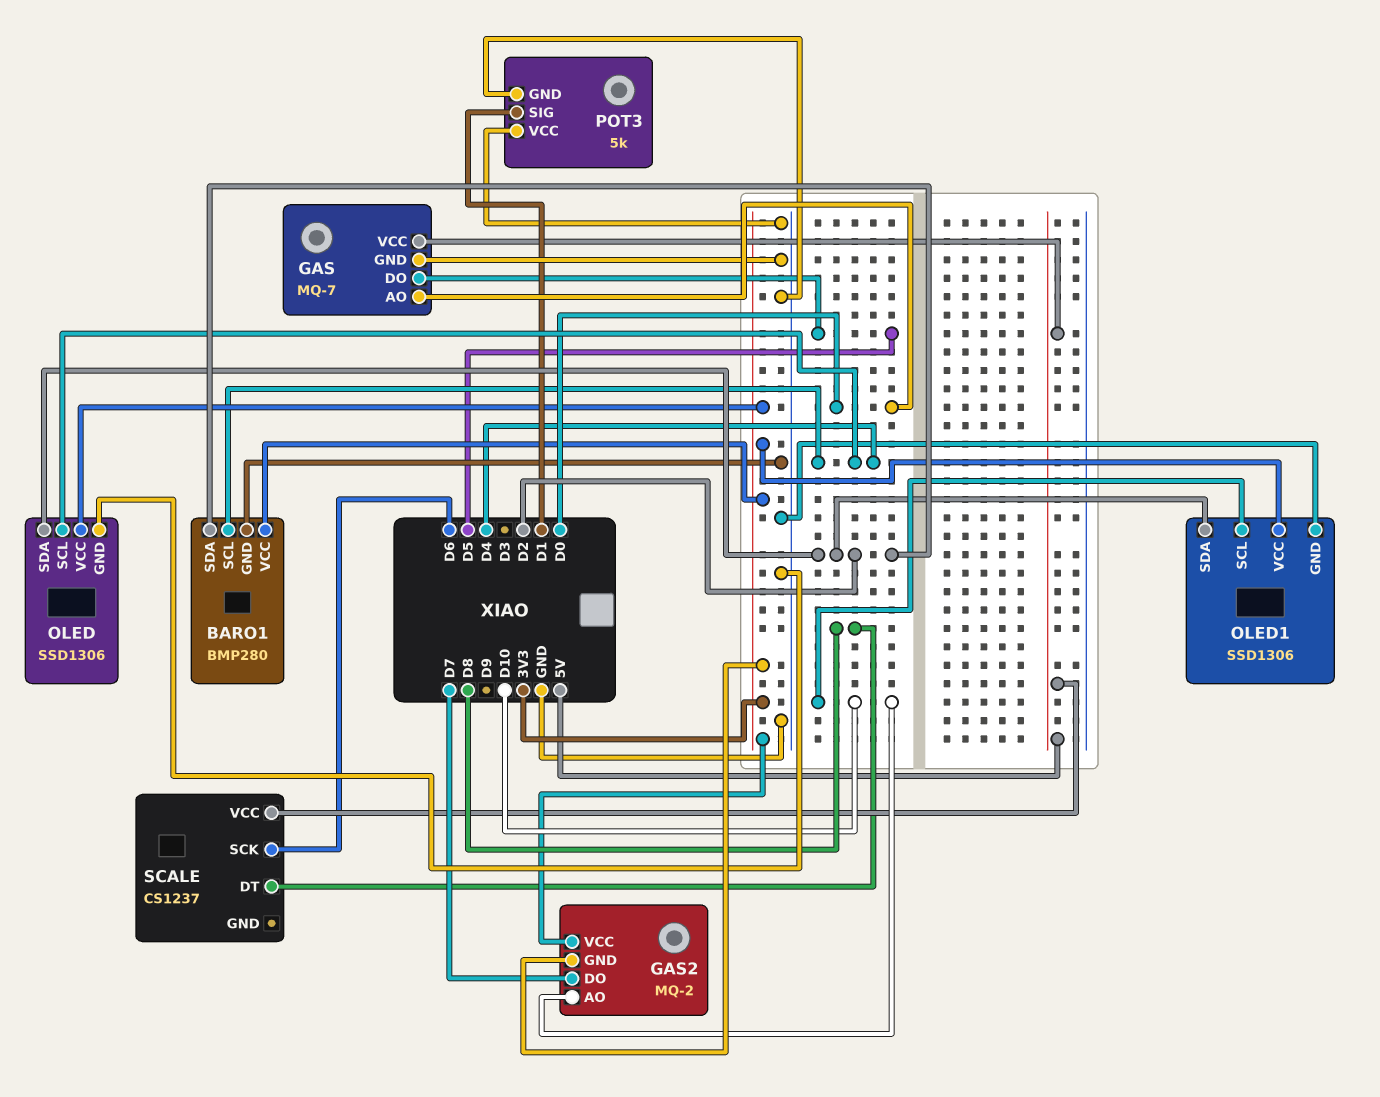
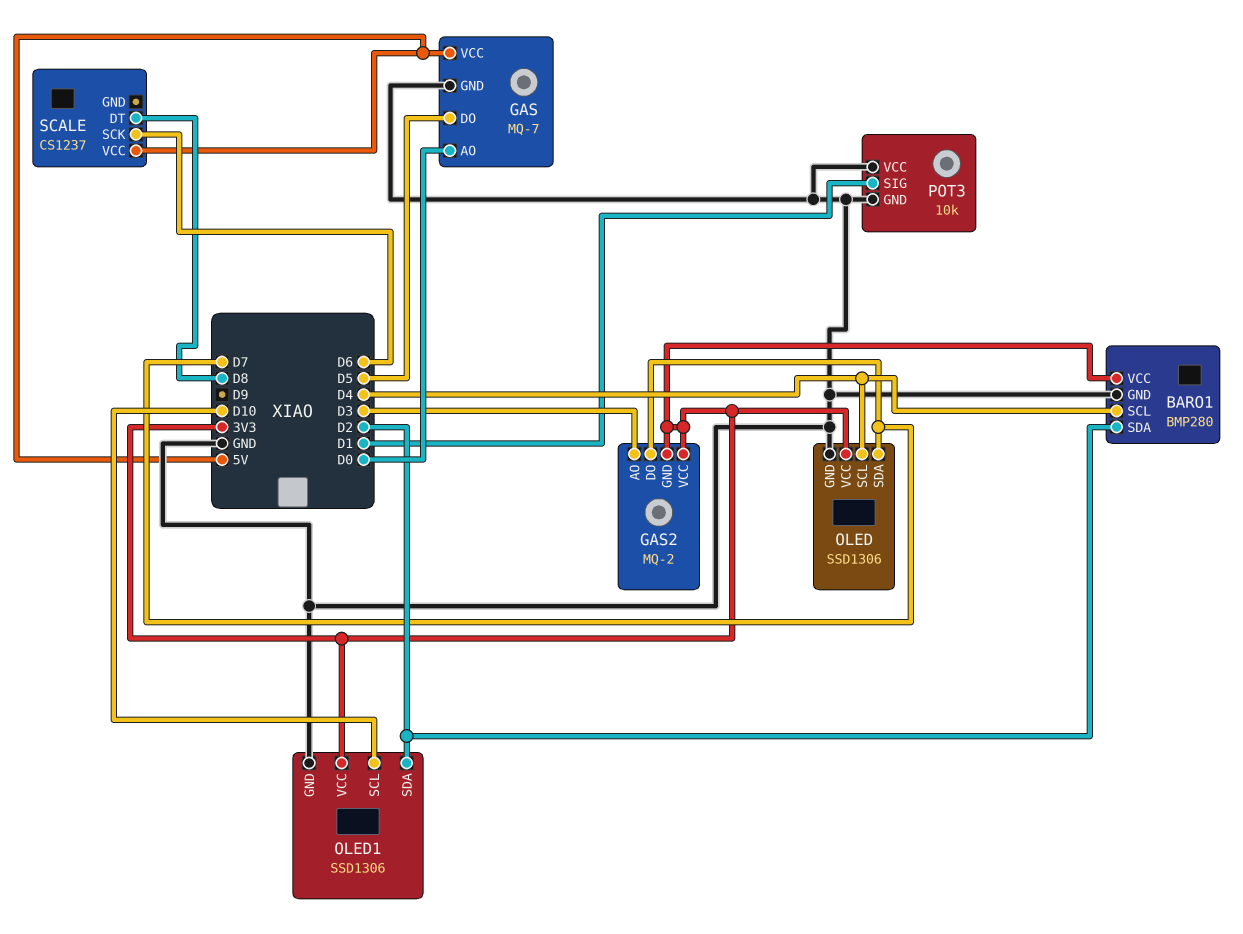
GAS2 pin AO: D10 -> D3
OLED pin SDA: D2 -> D7
POT3: 5k -> 10k

